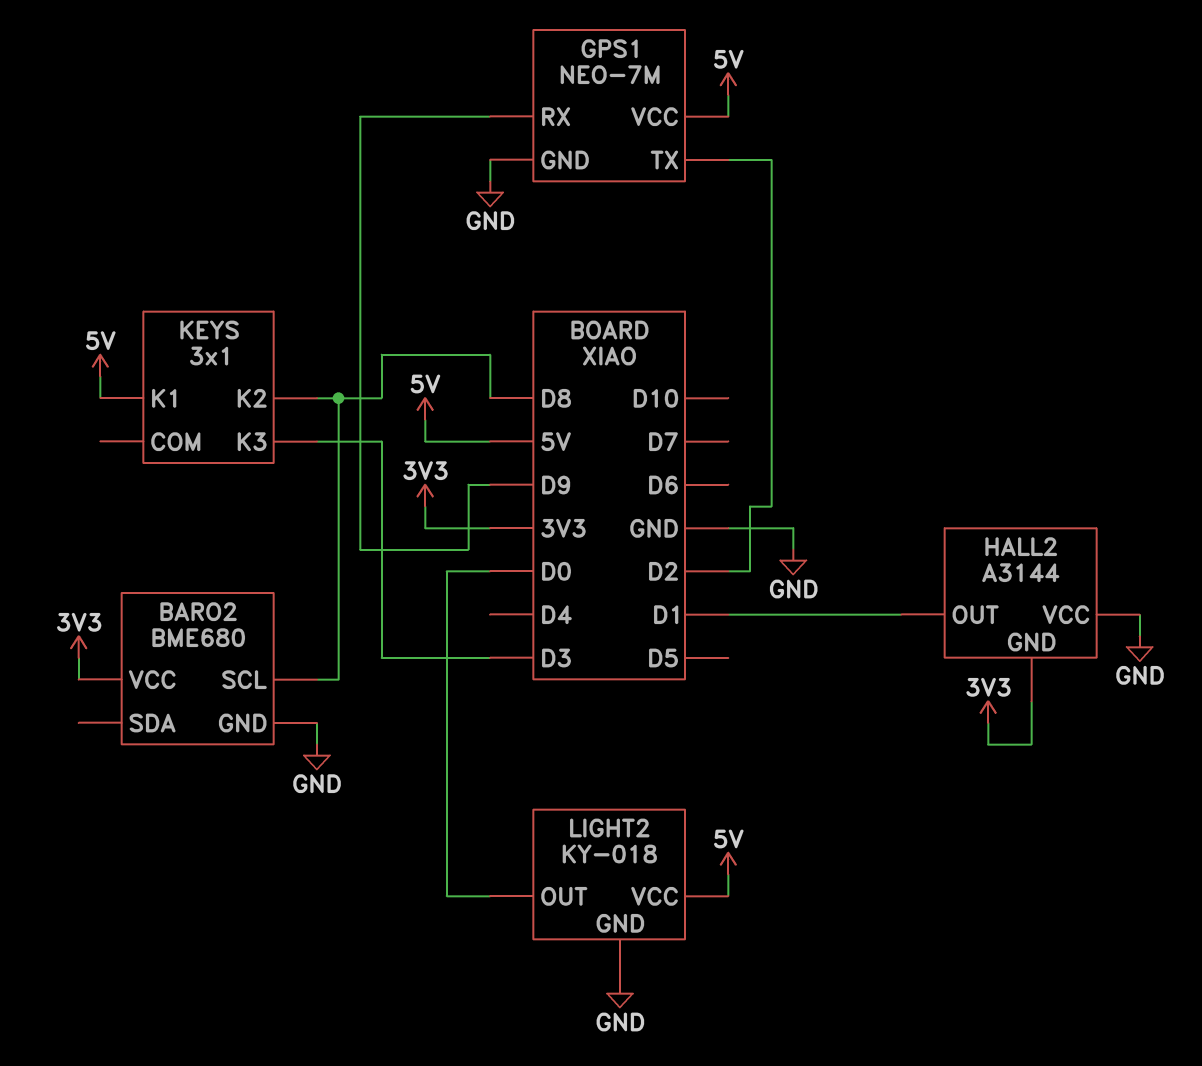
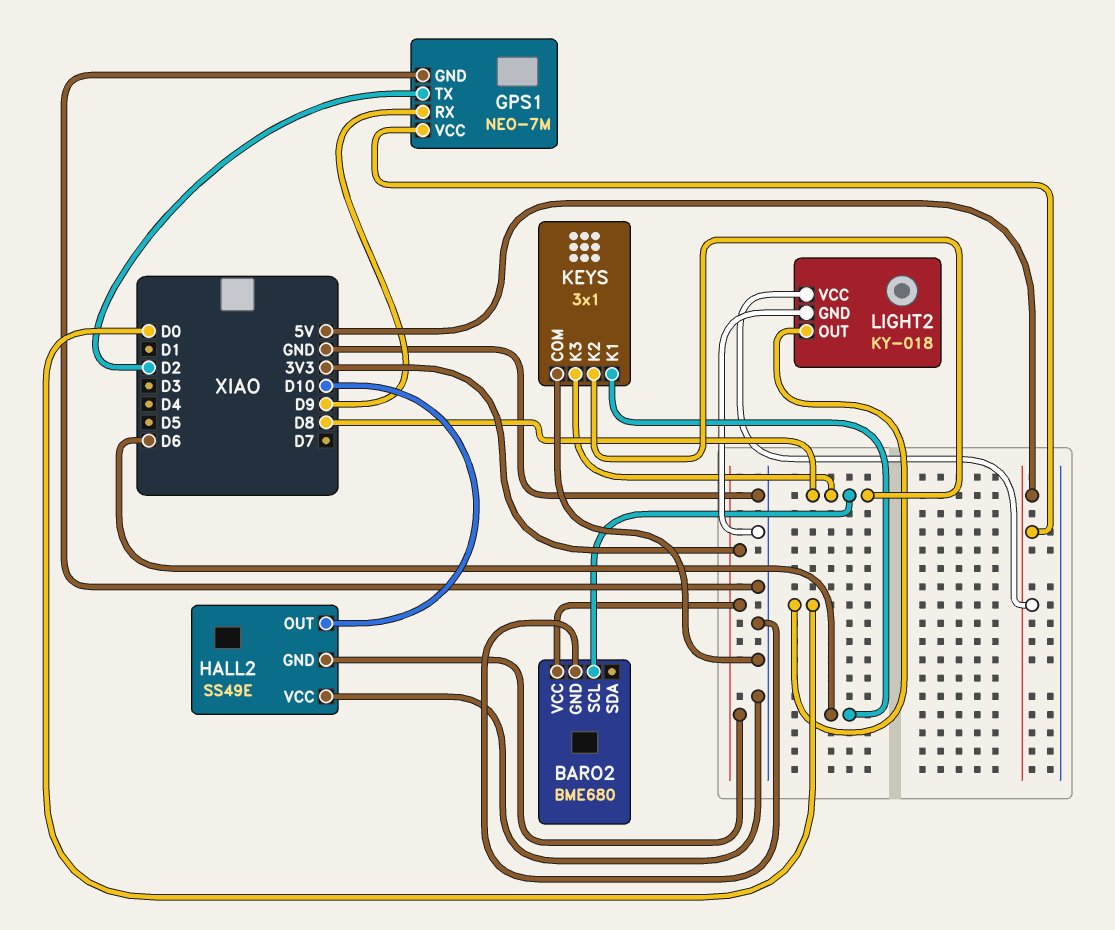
HALL2: A3144 -> SS49E
HALL2 pin OUT: D1 -> D10
KEYS pin COM: none -> GND
KEYS pin K1: 5V -> D6
KEYS pin K3: D3 -> D8

